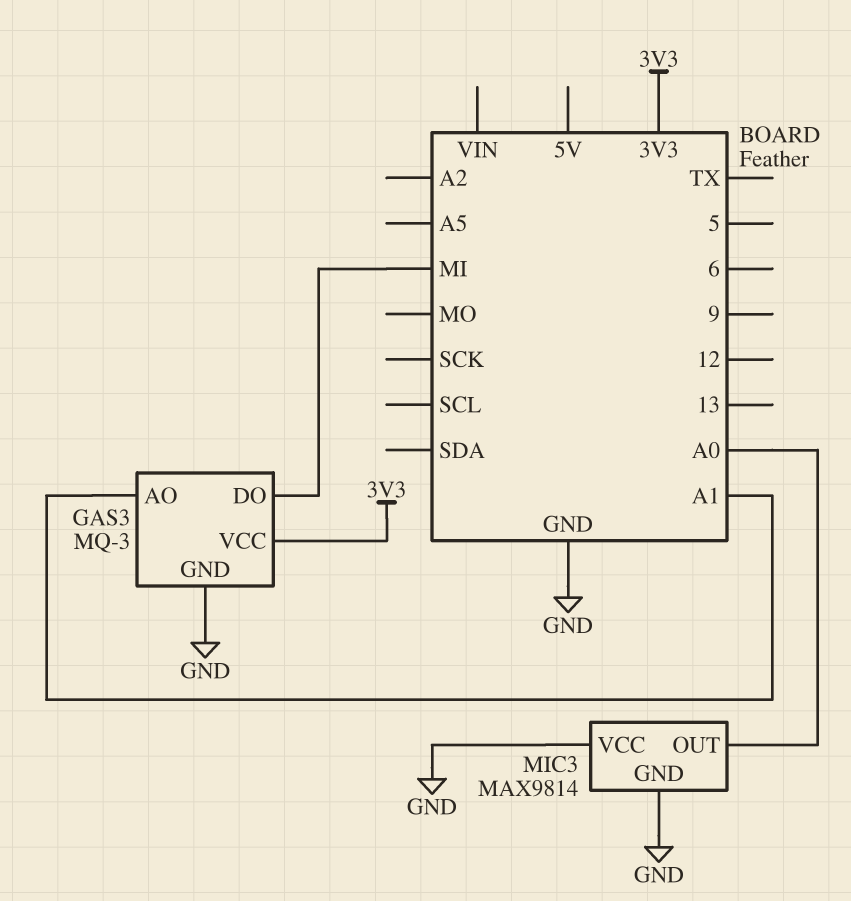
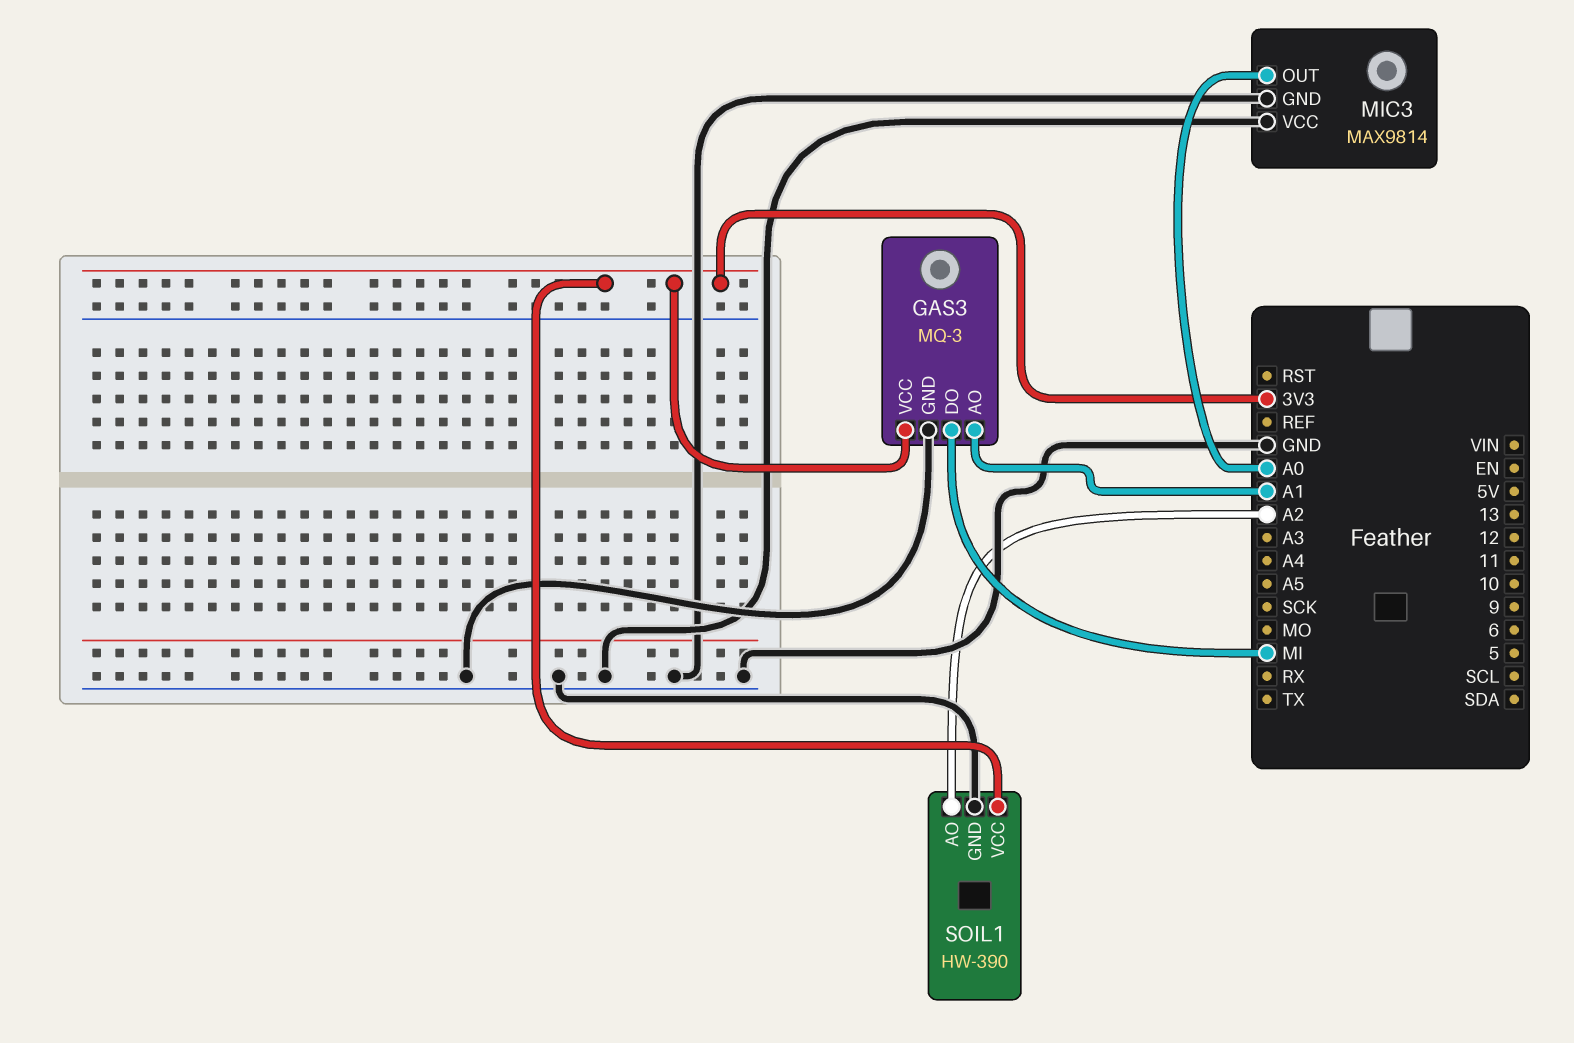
SOIL1: none -> HW-390
SOIL1 pin AO: none -> A2
SOIL1 pin GND: none -> GND
SOIL1 pin VCC: none -> 3V3

